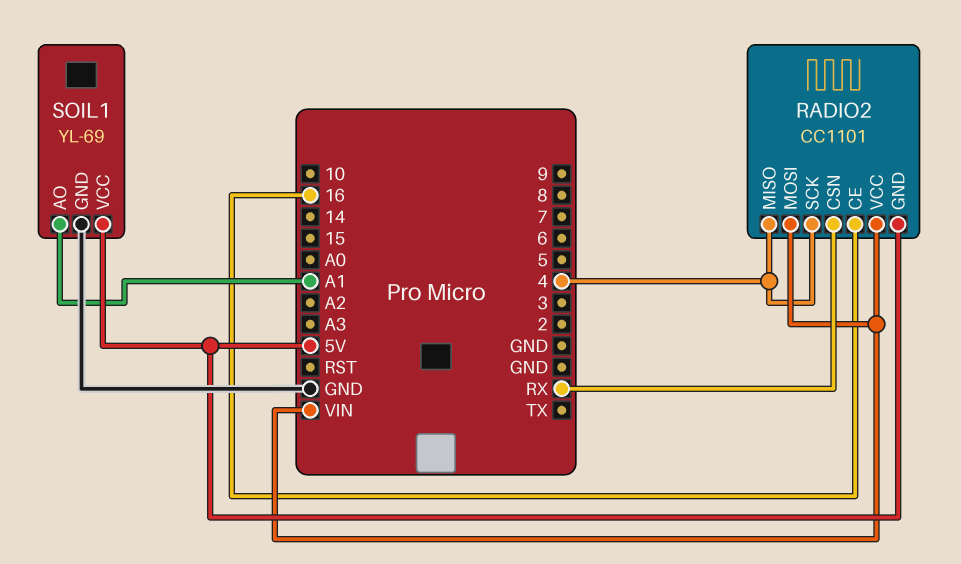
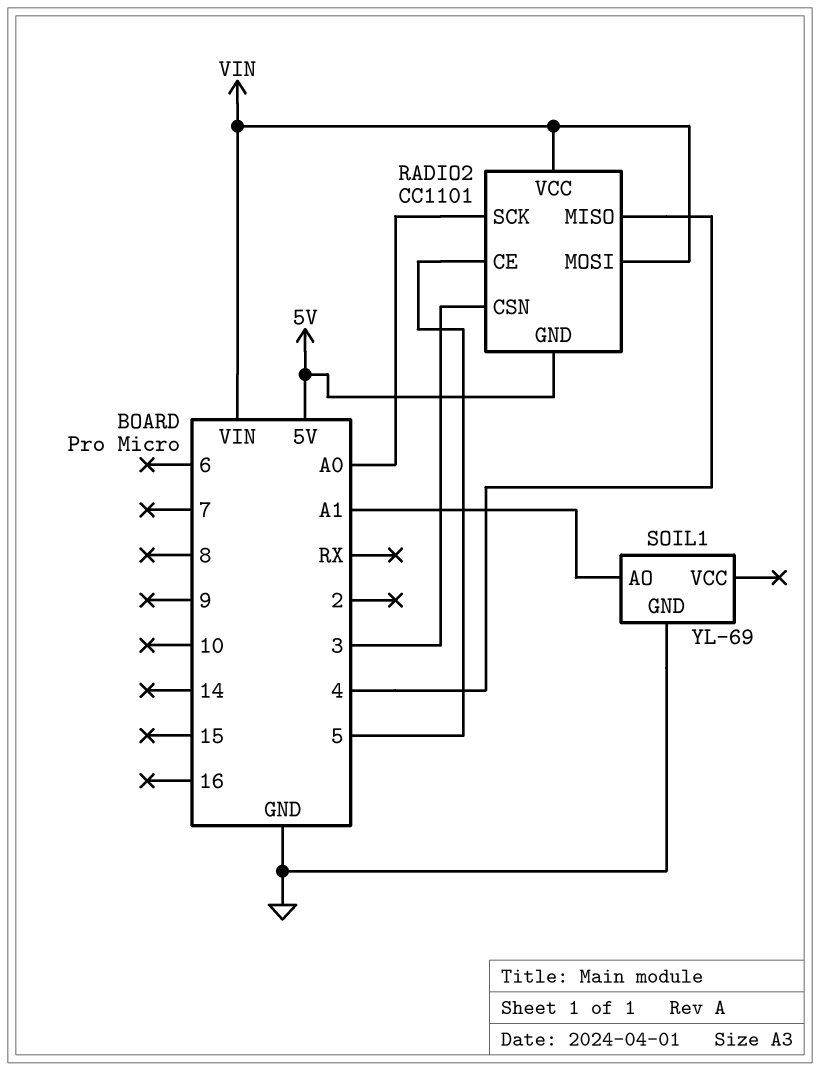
RADIO2 pin CE: 16 -> 5
RADIO2 pin CSN: RX -> 3
RADIO2 pin SCK: 4 -> A0
SOIL1 pin VCC: 5V -> none

